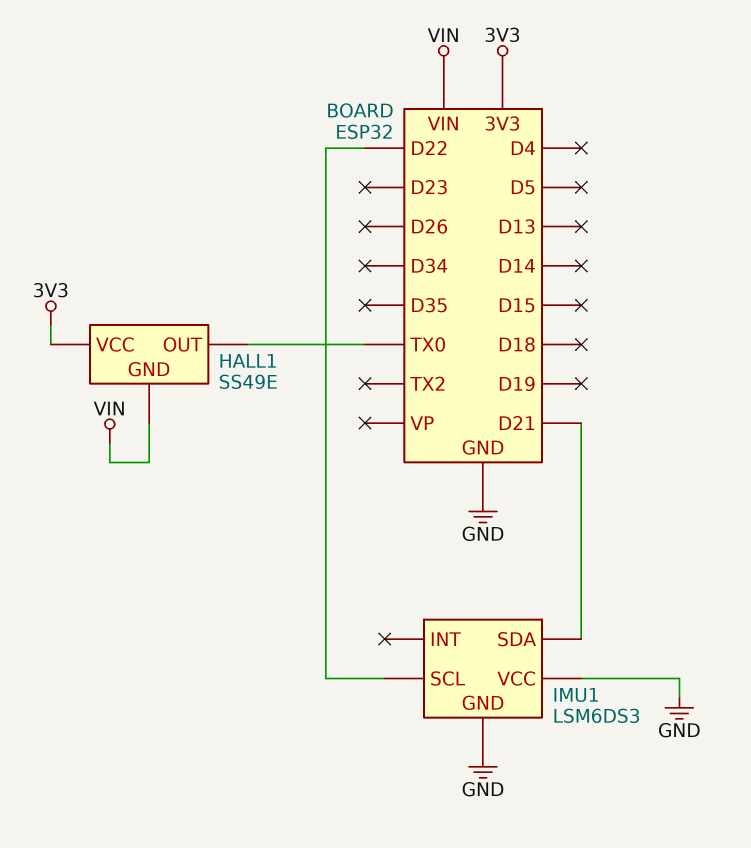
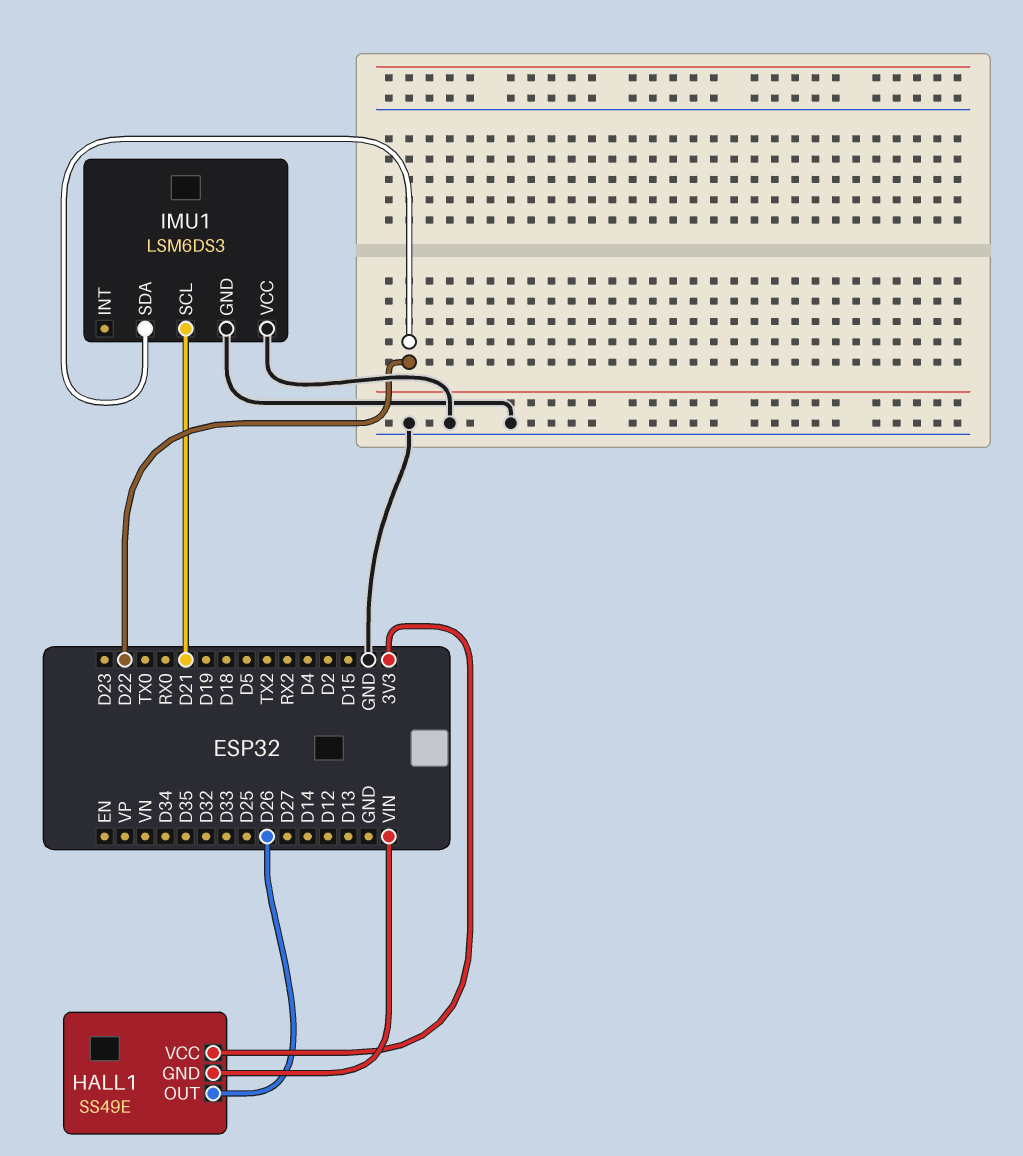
HALL1 pin OUT: TX0 -> D26
IMU1 pin SCL: D22 -> D21
IMU1 pin SDA: D21 -> D22

